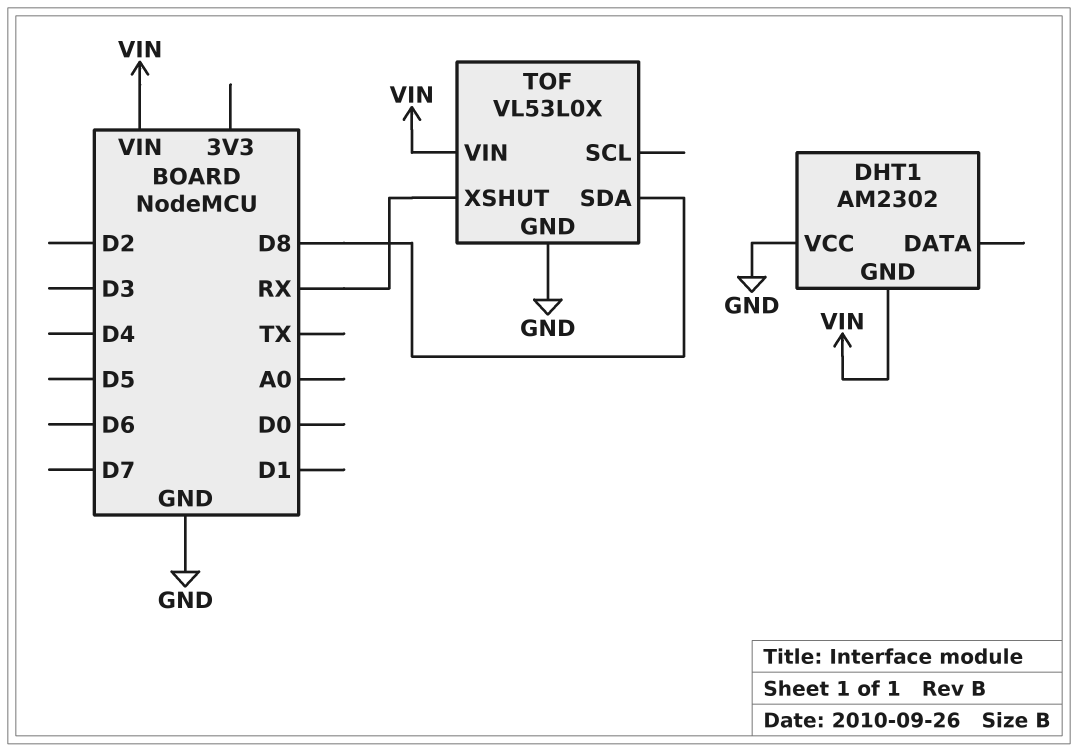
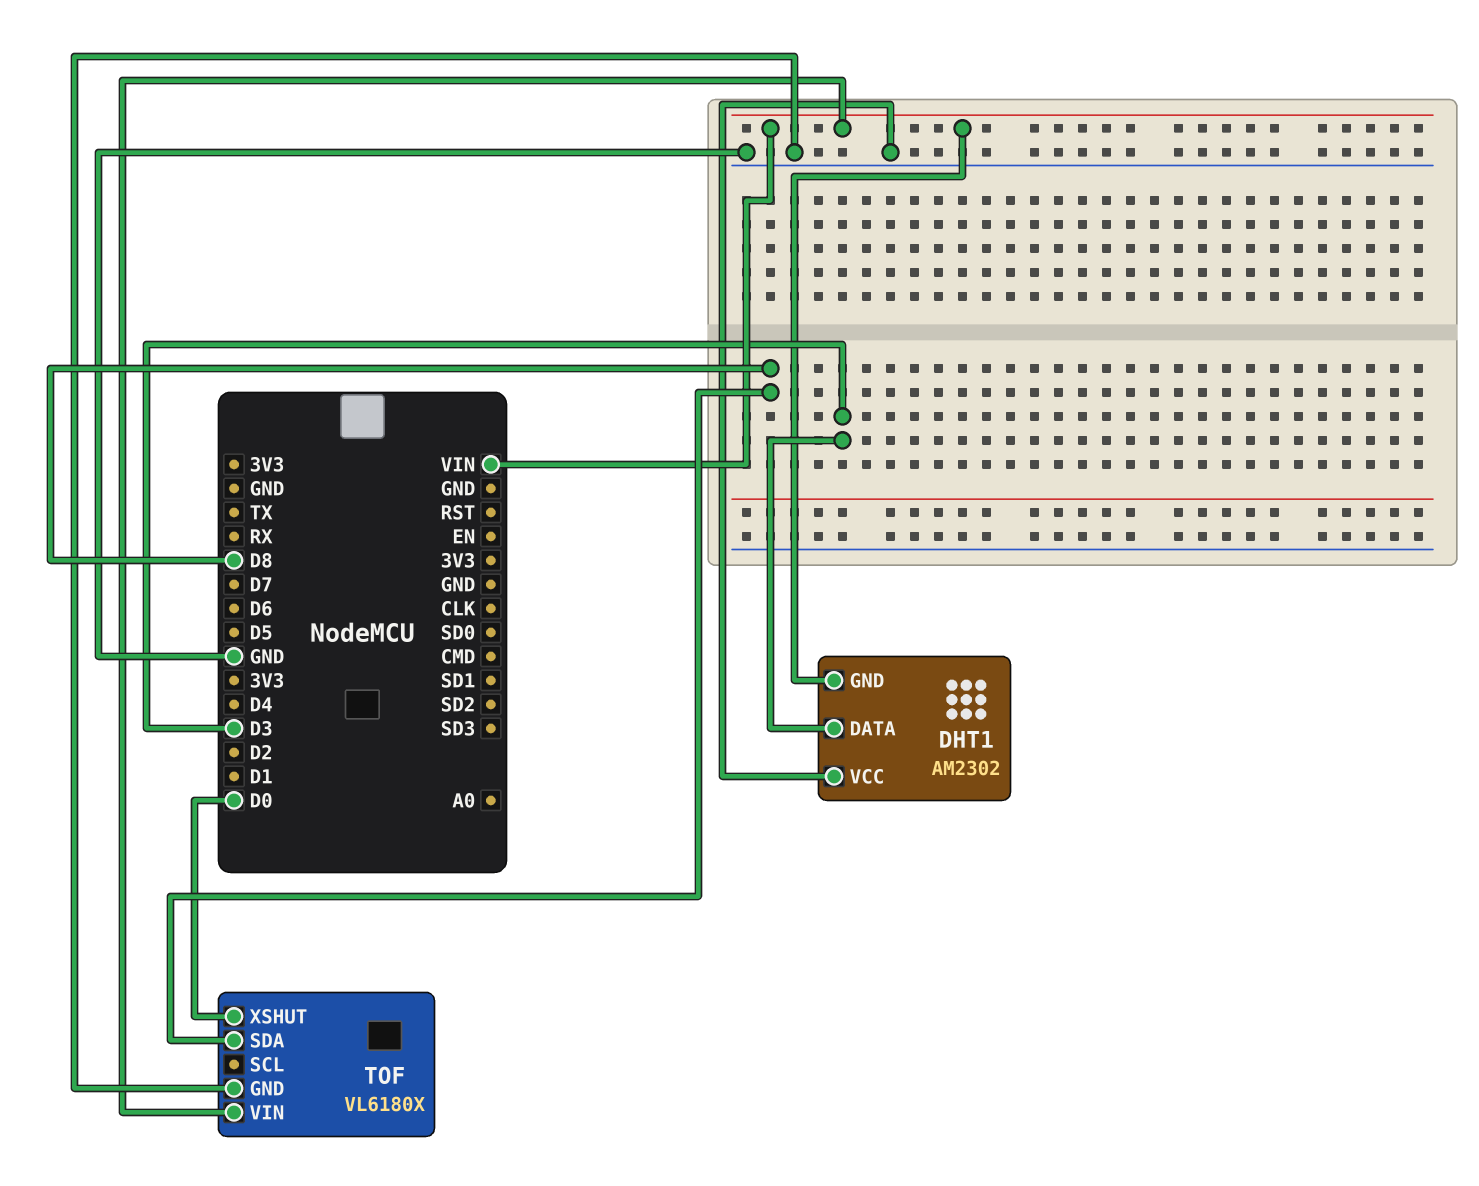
DHT1 pin DATA: none -> D3
TOF: VL53L0X -> VL6180X
TOF pin XSHUT: RX -> D0

